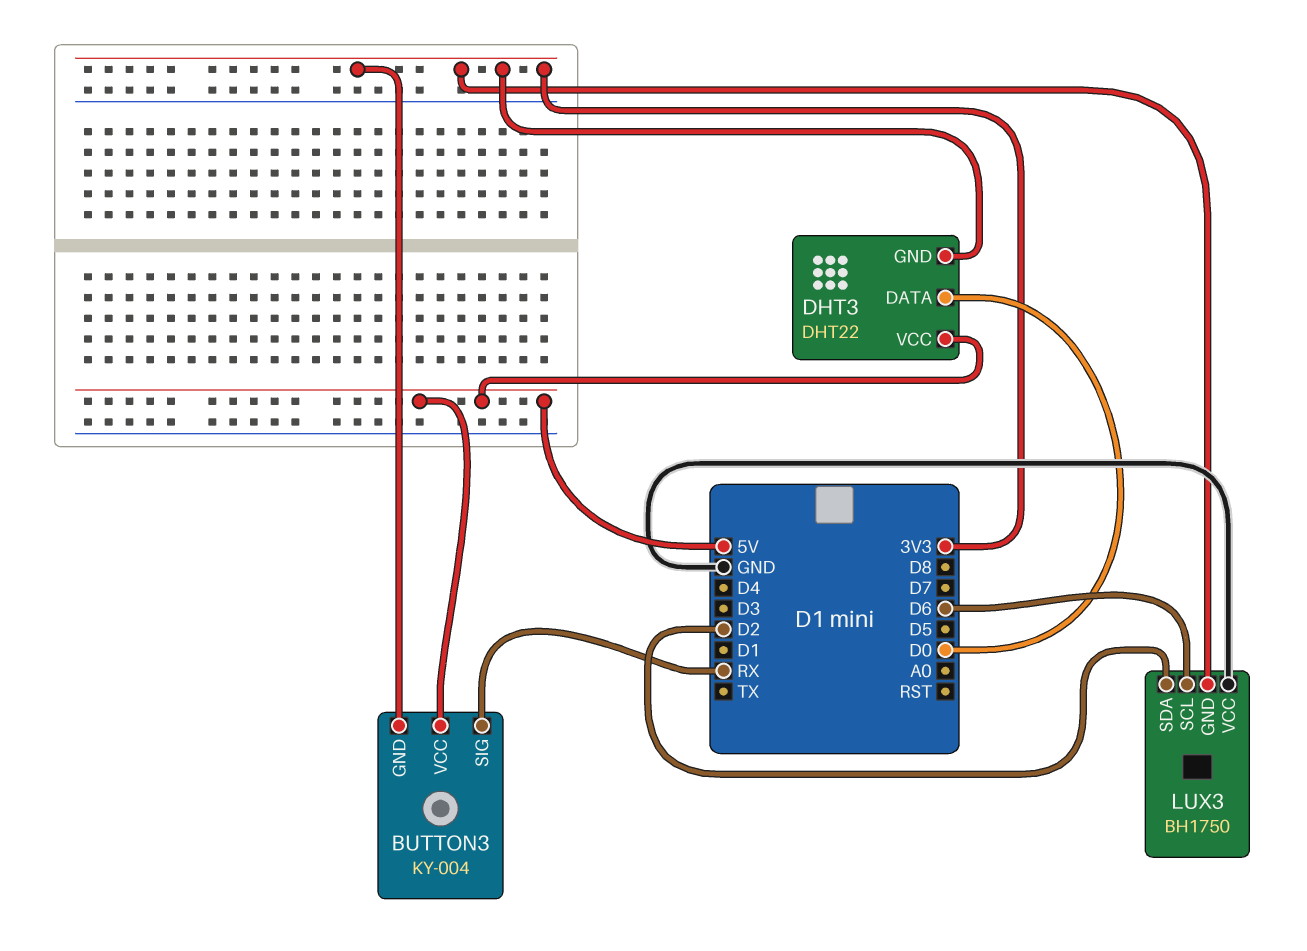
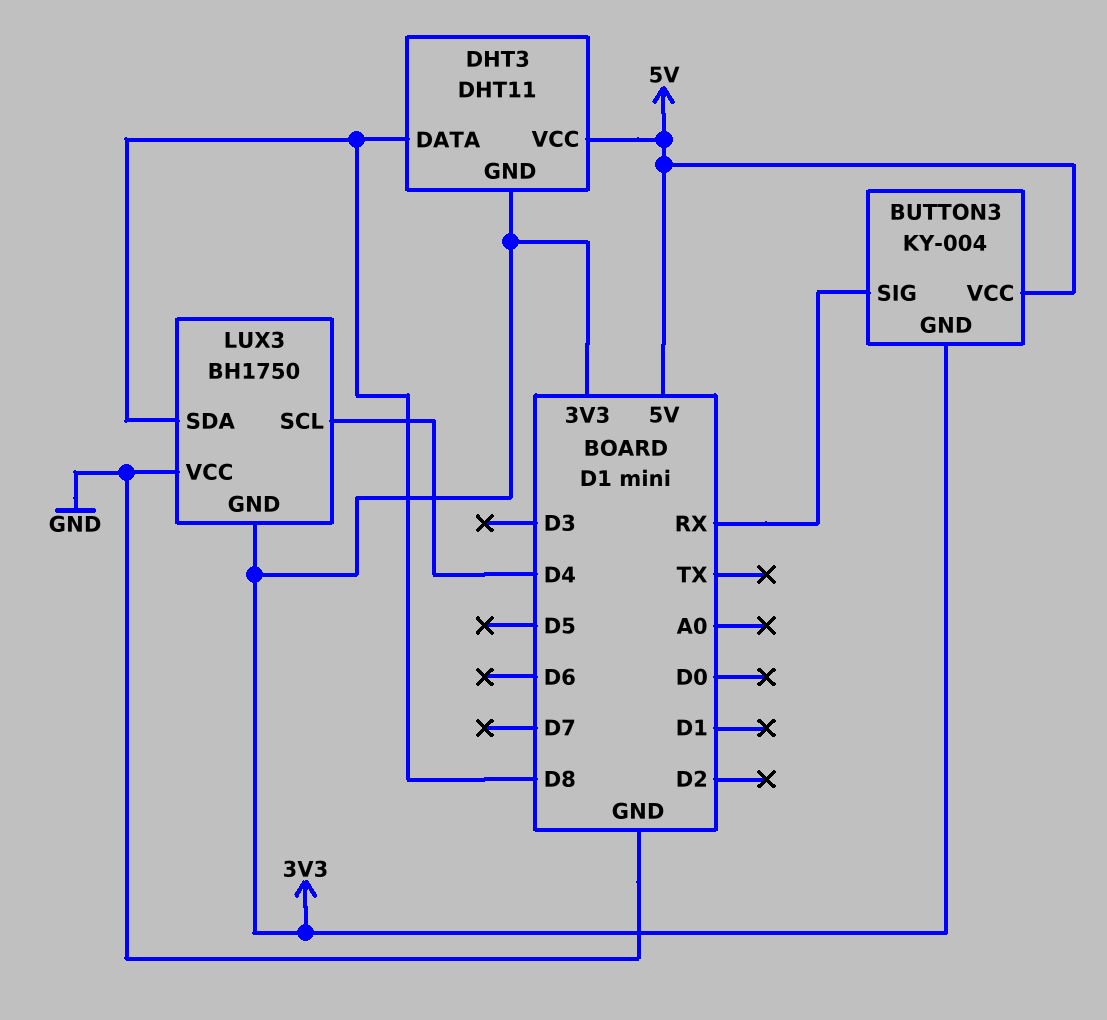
DHT3: DHT22 -> DHT11
DHT3 pin DATA: D0 -> D8
LUX3 pin SCL: D6 -> D4
LUX3 pin SDA: D2 -> D8

